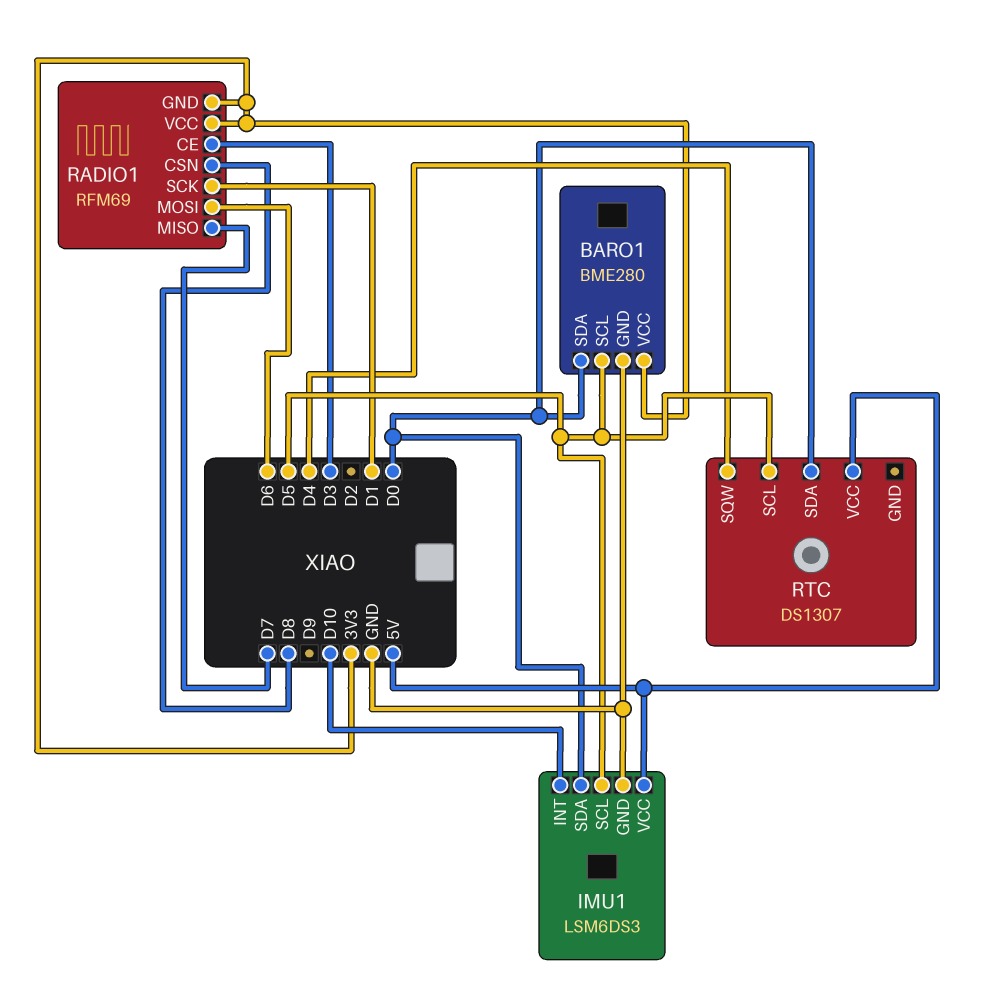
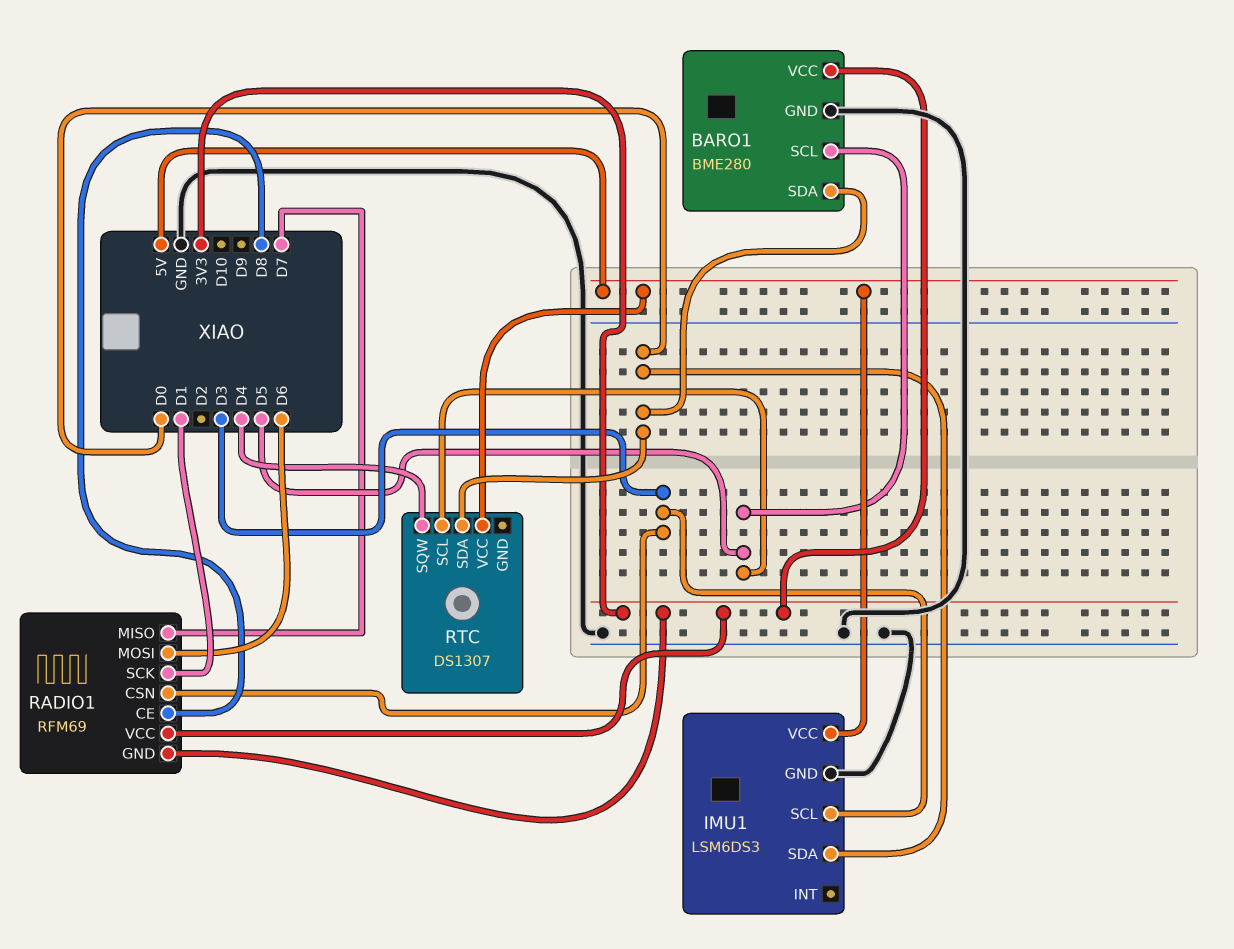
IMU1 pin INT: D10 -> none
IMU1 pin SCL: D5 -> D3
RADIO1 pin CE: D3 -> D8
RADIO1 pin CSN: D8 -> D3

